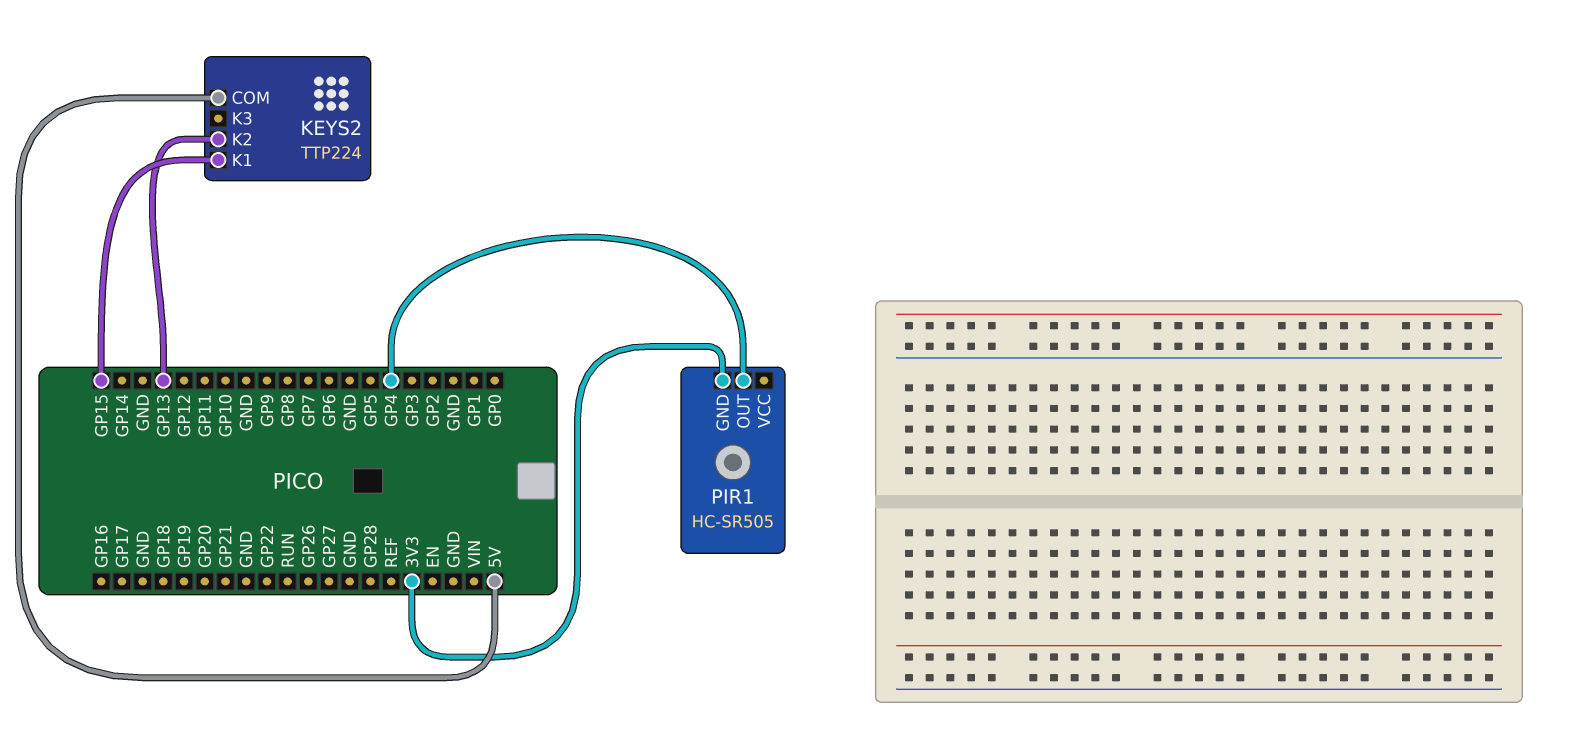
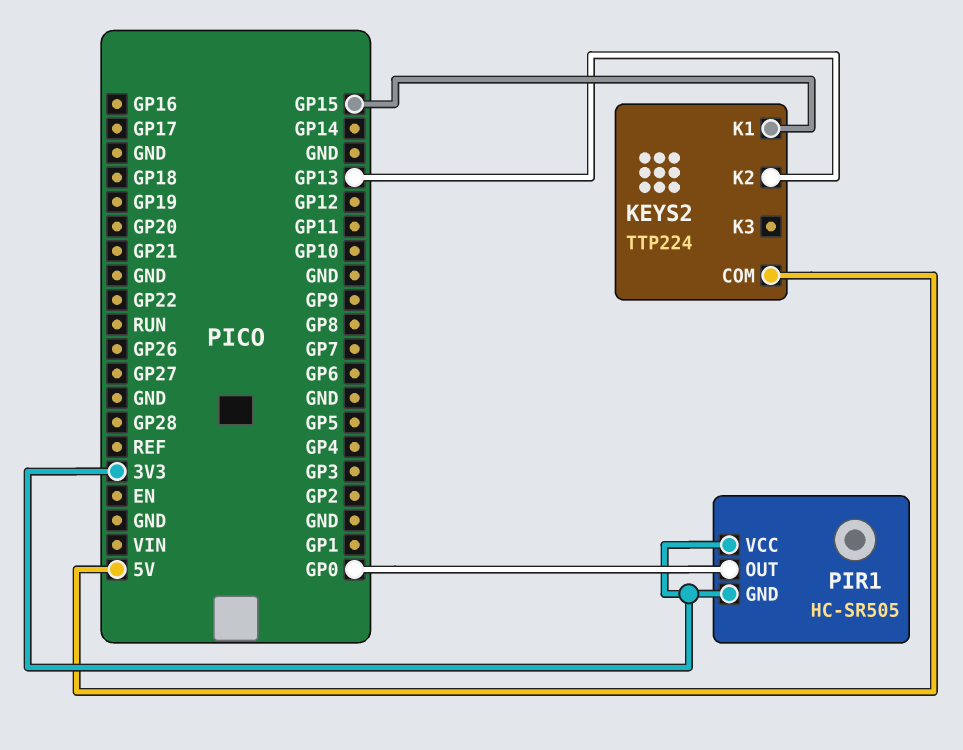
PIR1 pin OUT: GP4 -> GP0
PIR1 pin VCC: none -> 3V3

